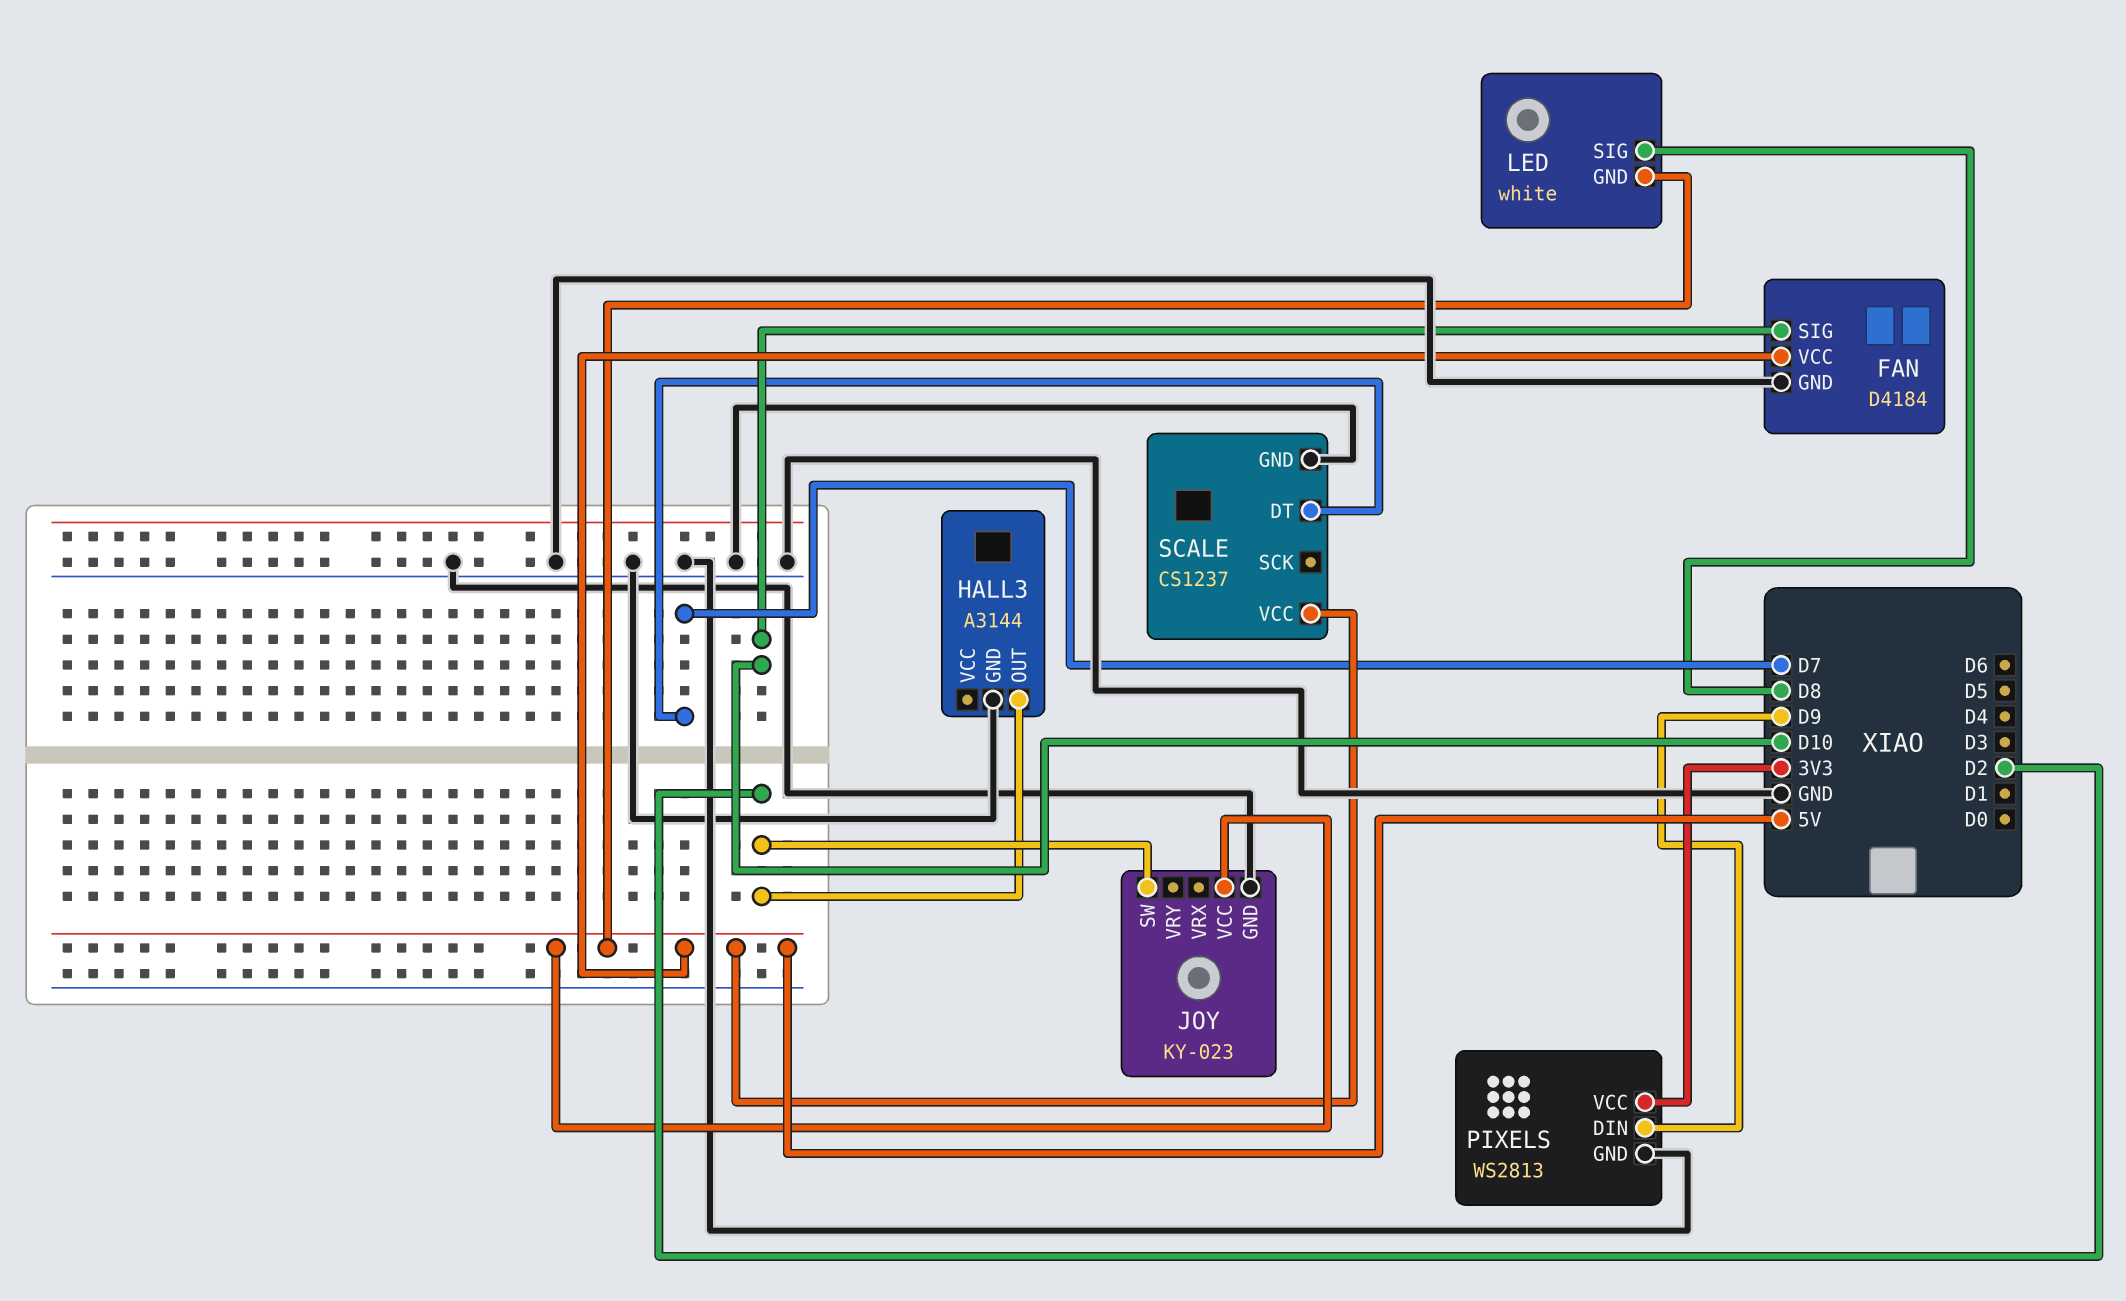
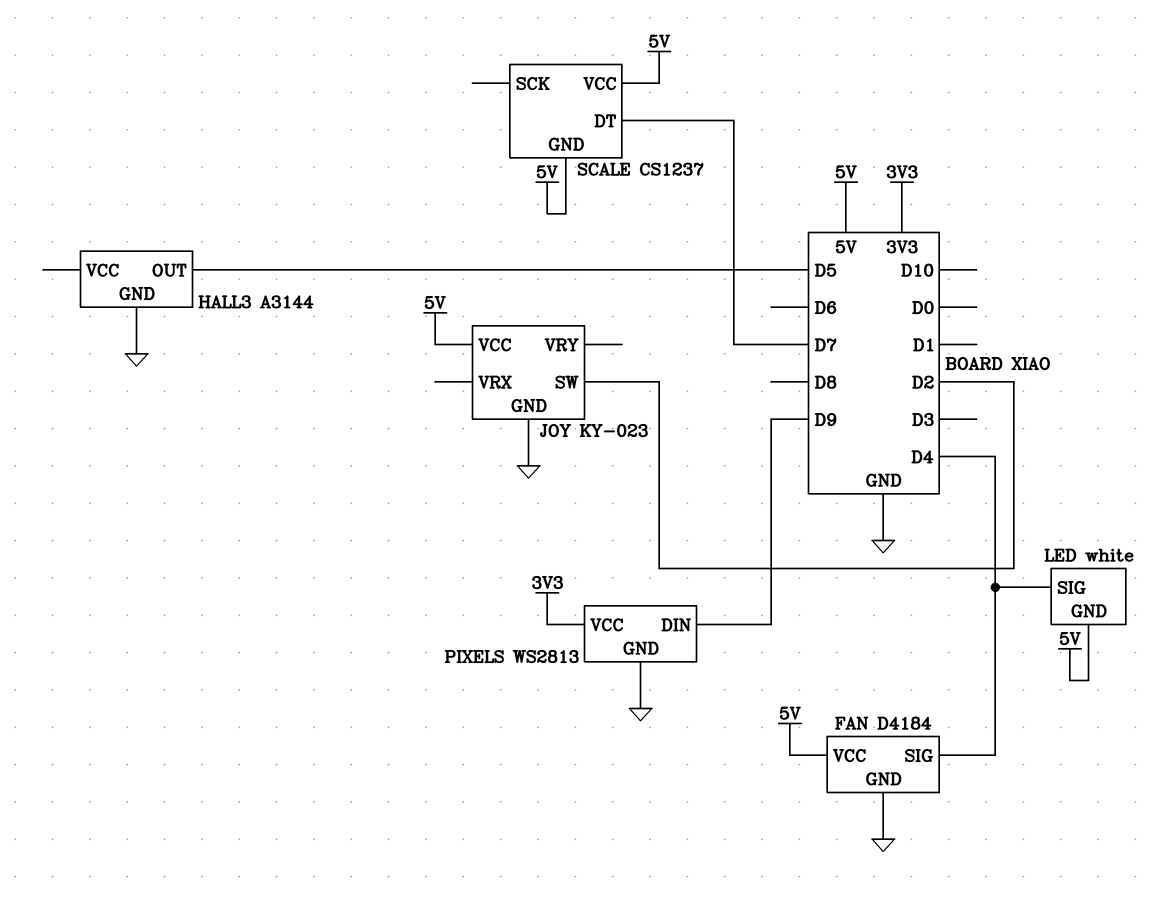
FAN pin SIG: D10 -> D4
HALL3 pin OUT: D2 -> D5
LED pin SIG: D8 -> D4
SCALE pin GND: GND -> 5V

